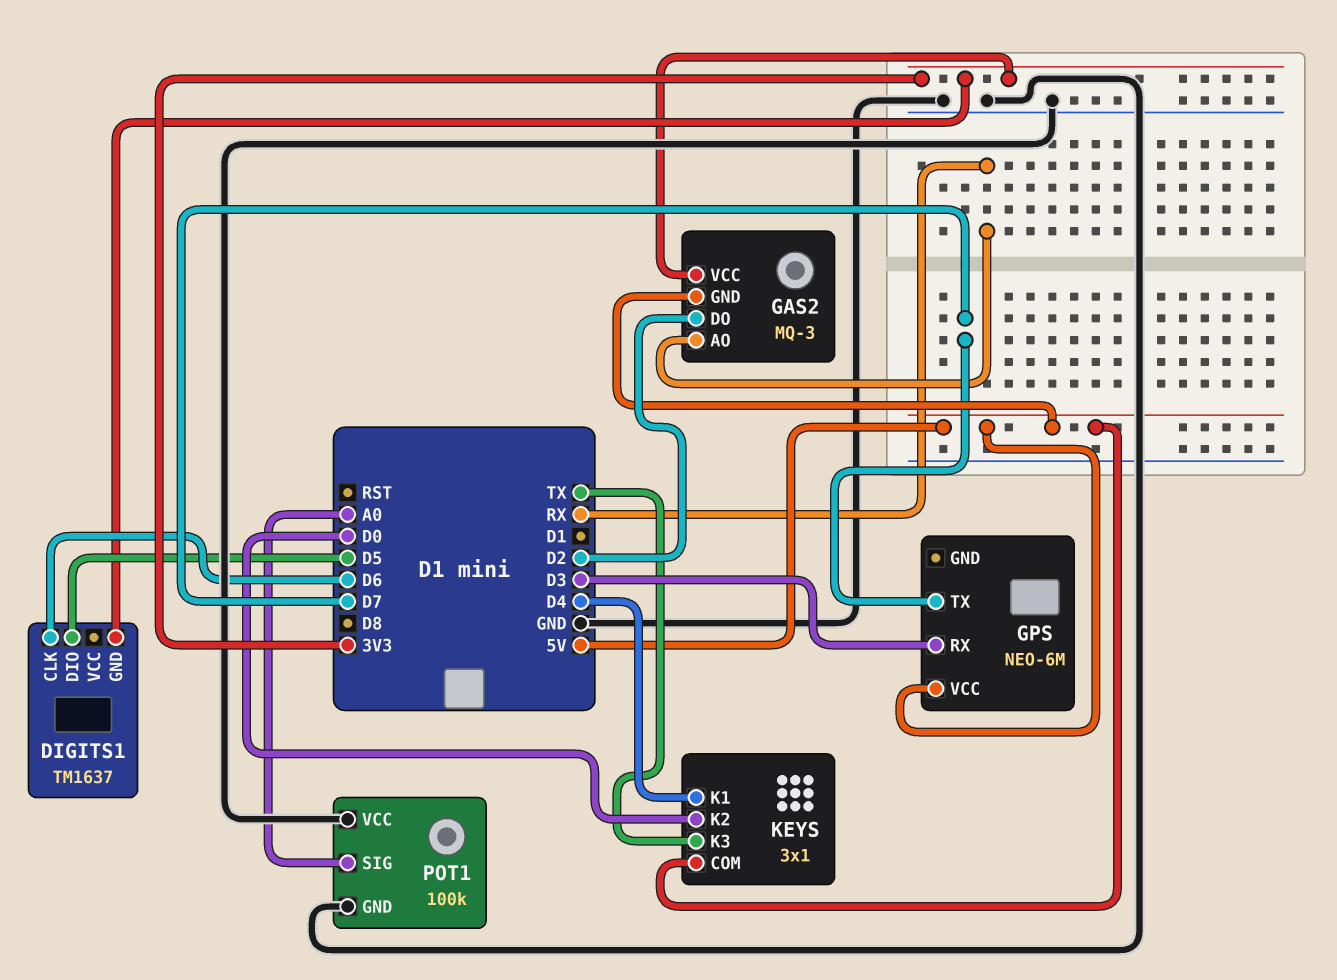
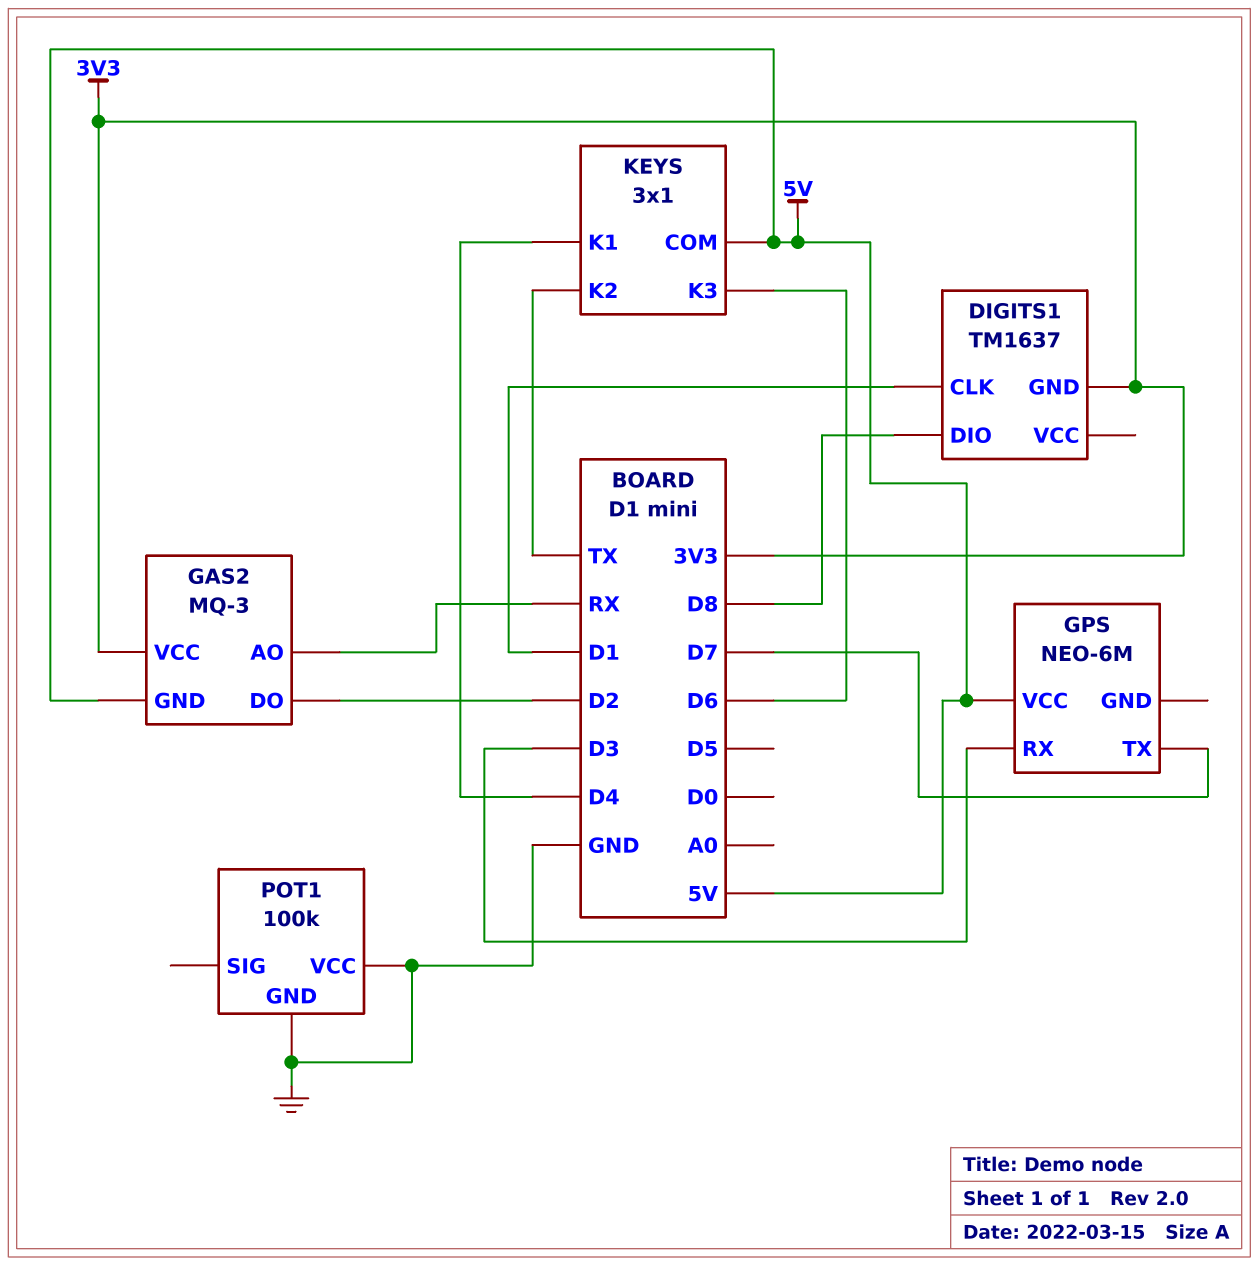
DIGITS1 pin CLK: D6 -> D1
DIGITS1 pin DIO: D5 -> D8
KEYS pin K2: D0 -> TX
KEYS pin K3: TX -> D6
POT1 pin SIG: A0 -> none

